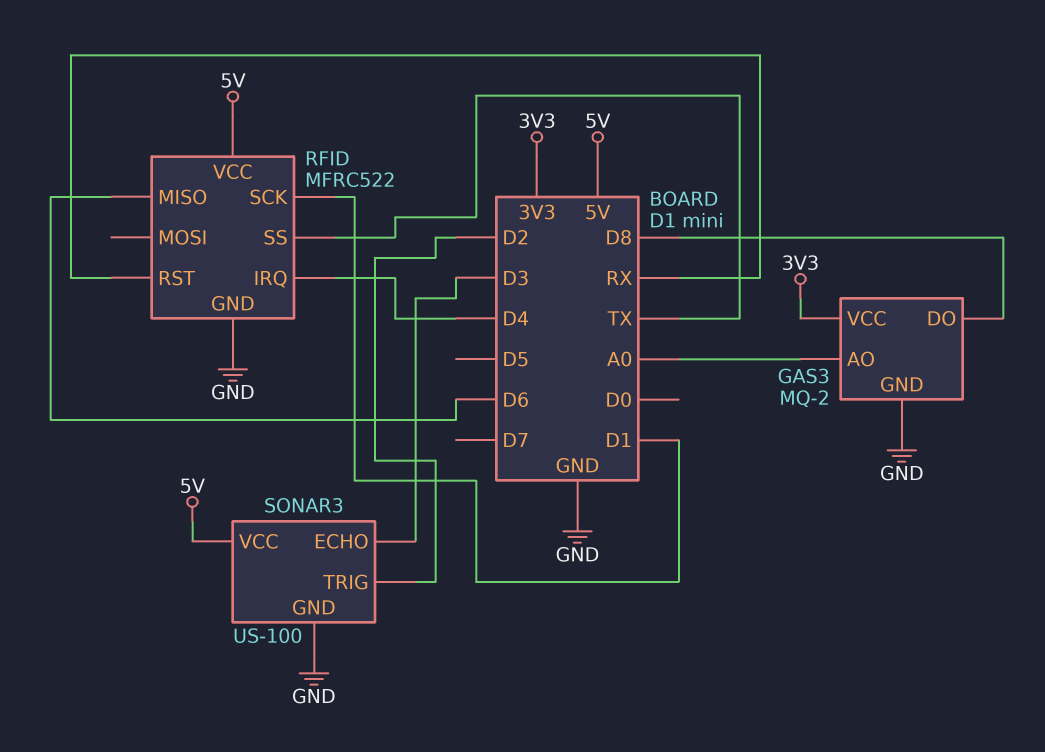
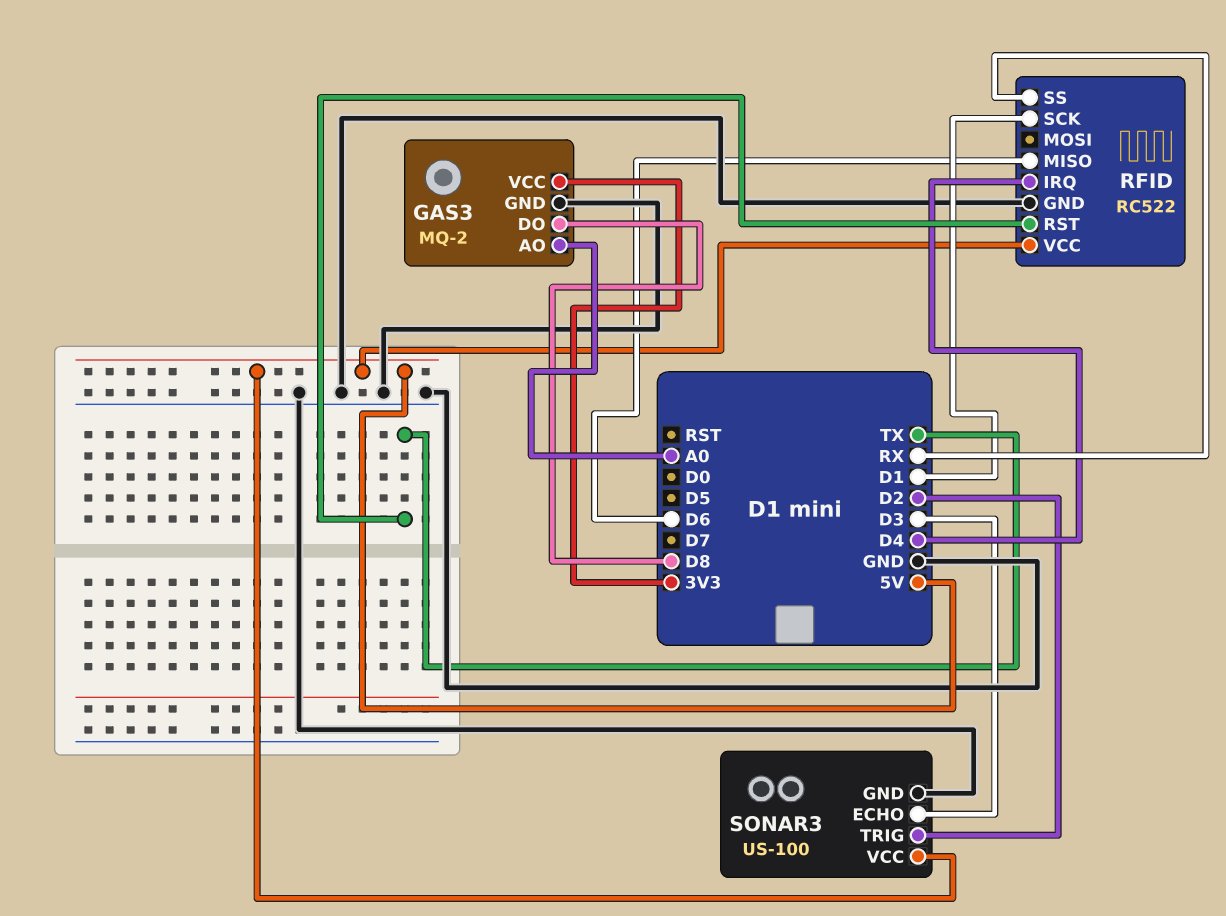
RFID: MFRC522 -> RC522
RFID pin RST: RX -> TX
RFID pin SS: TX -> RX

